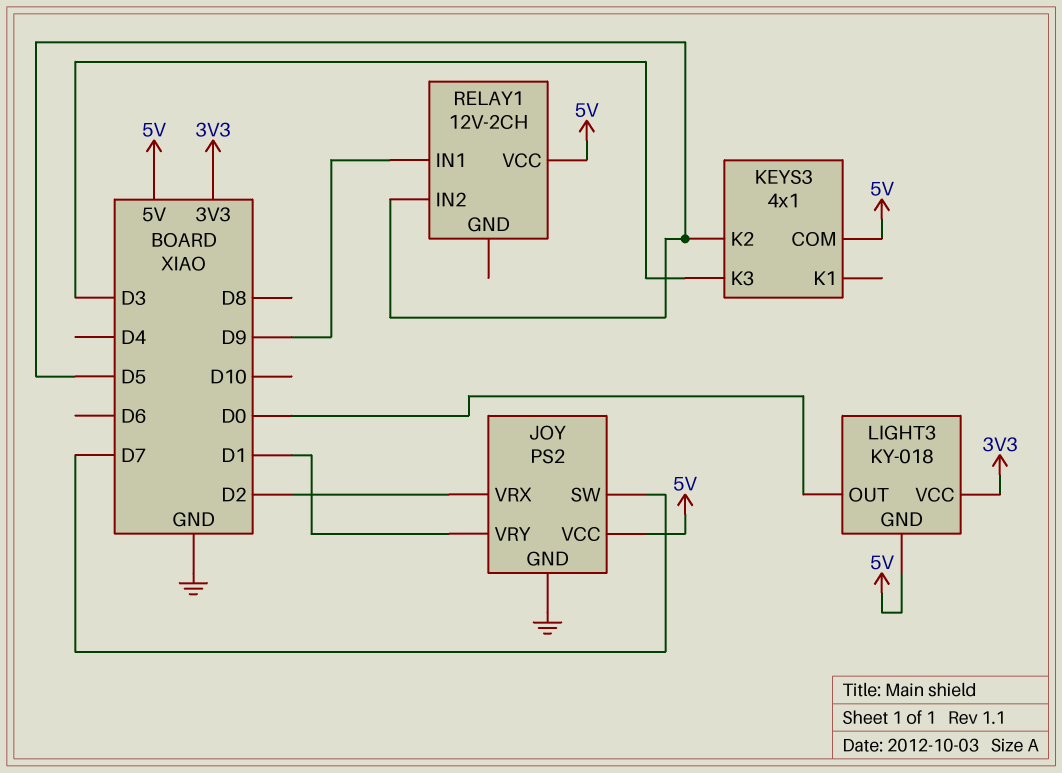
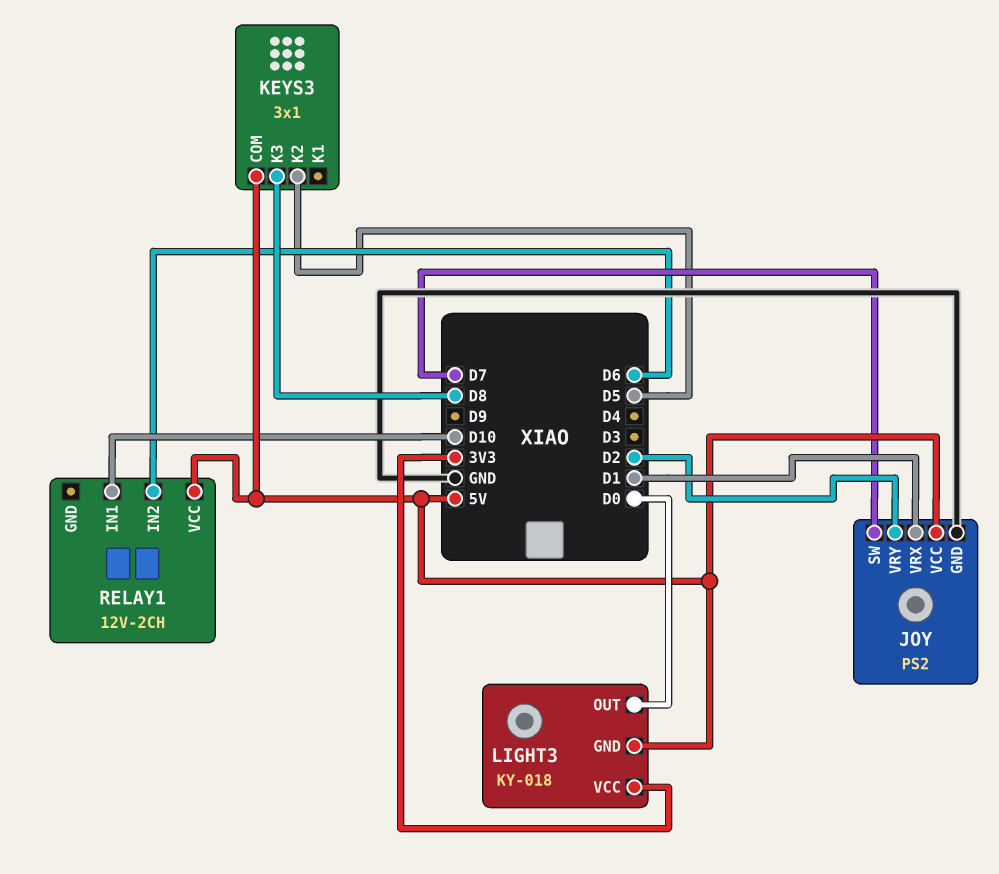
JOY pin VRX: D2 -> D1
JOY pin VRY: D1 -> D2
KEYS3: 4x1 -> 3x1
KEYS3 pin K3: D3 -> D8
RELAY1 pin IN1: D9 -> D10
RELAY1 pin IN2: D5 -> D6

